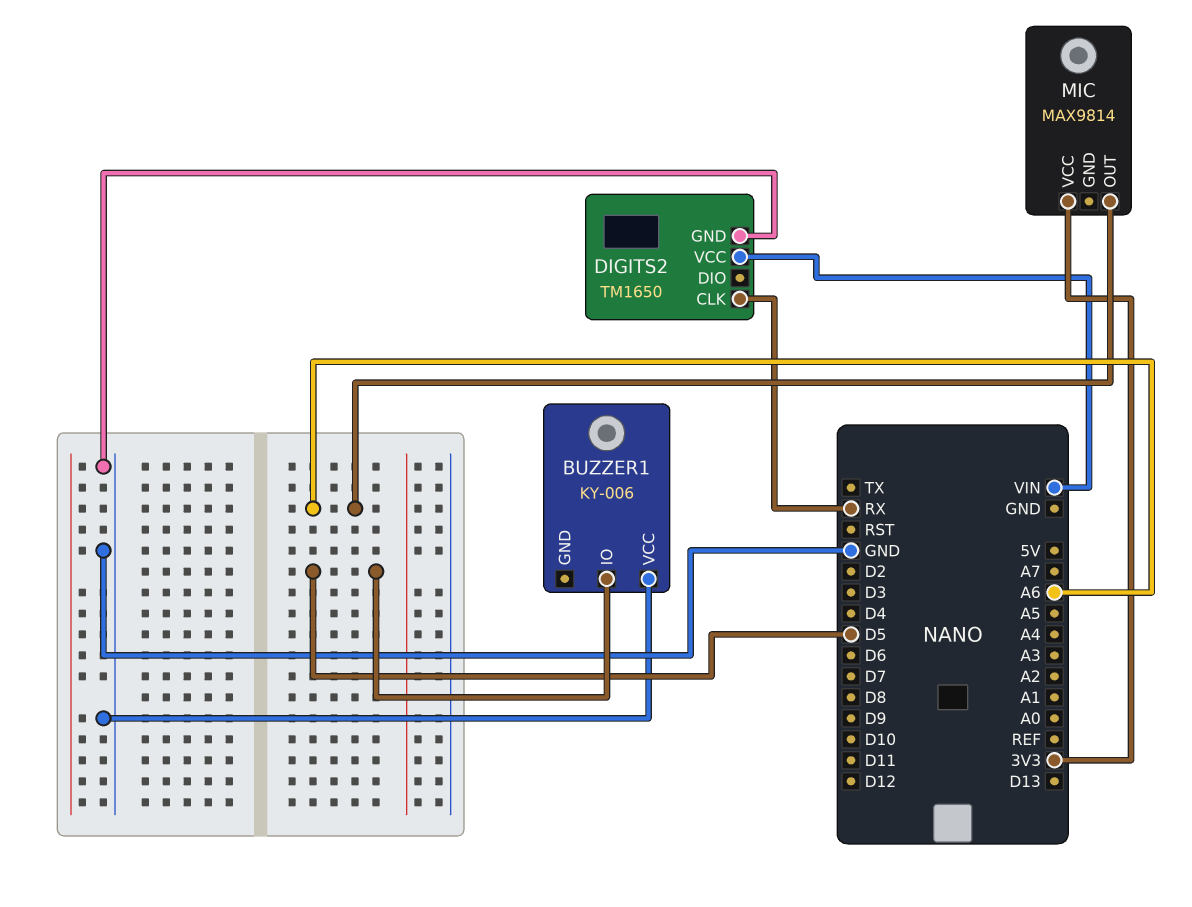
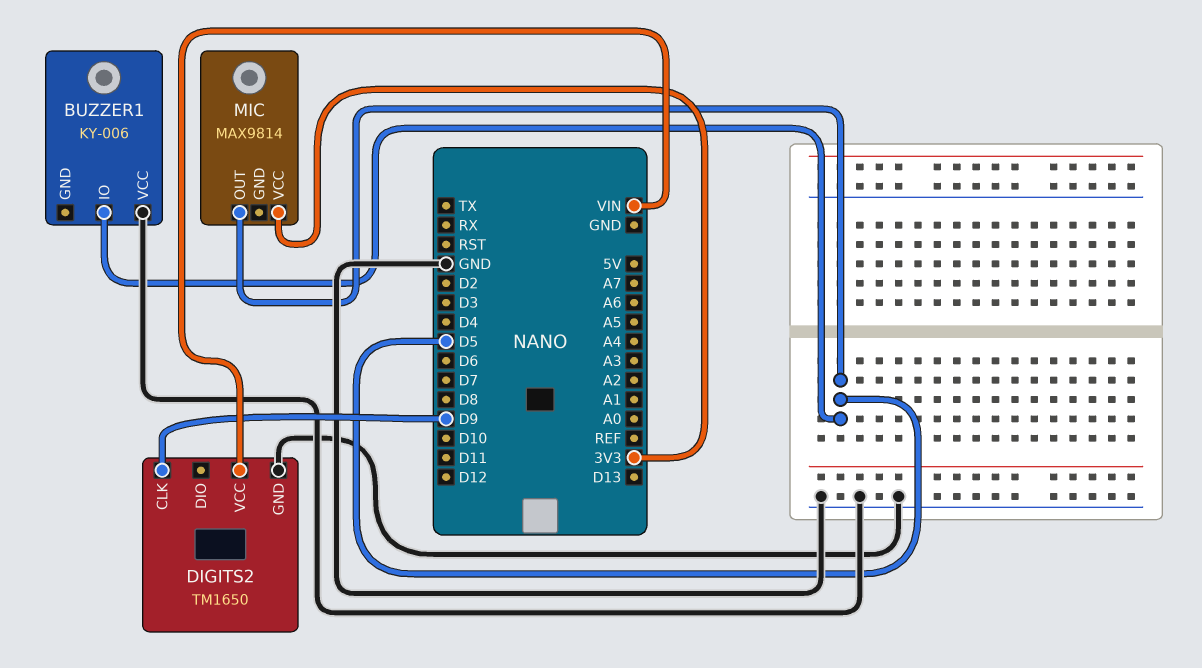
DIGITS2 pin CLK: RX -> D9
MIC pin OUT: A6 -> D5

